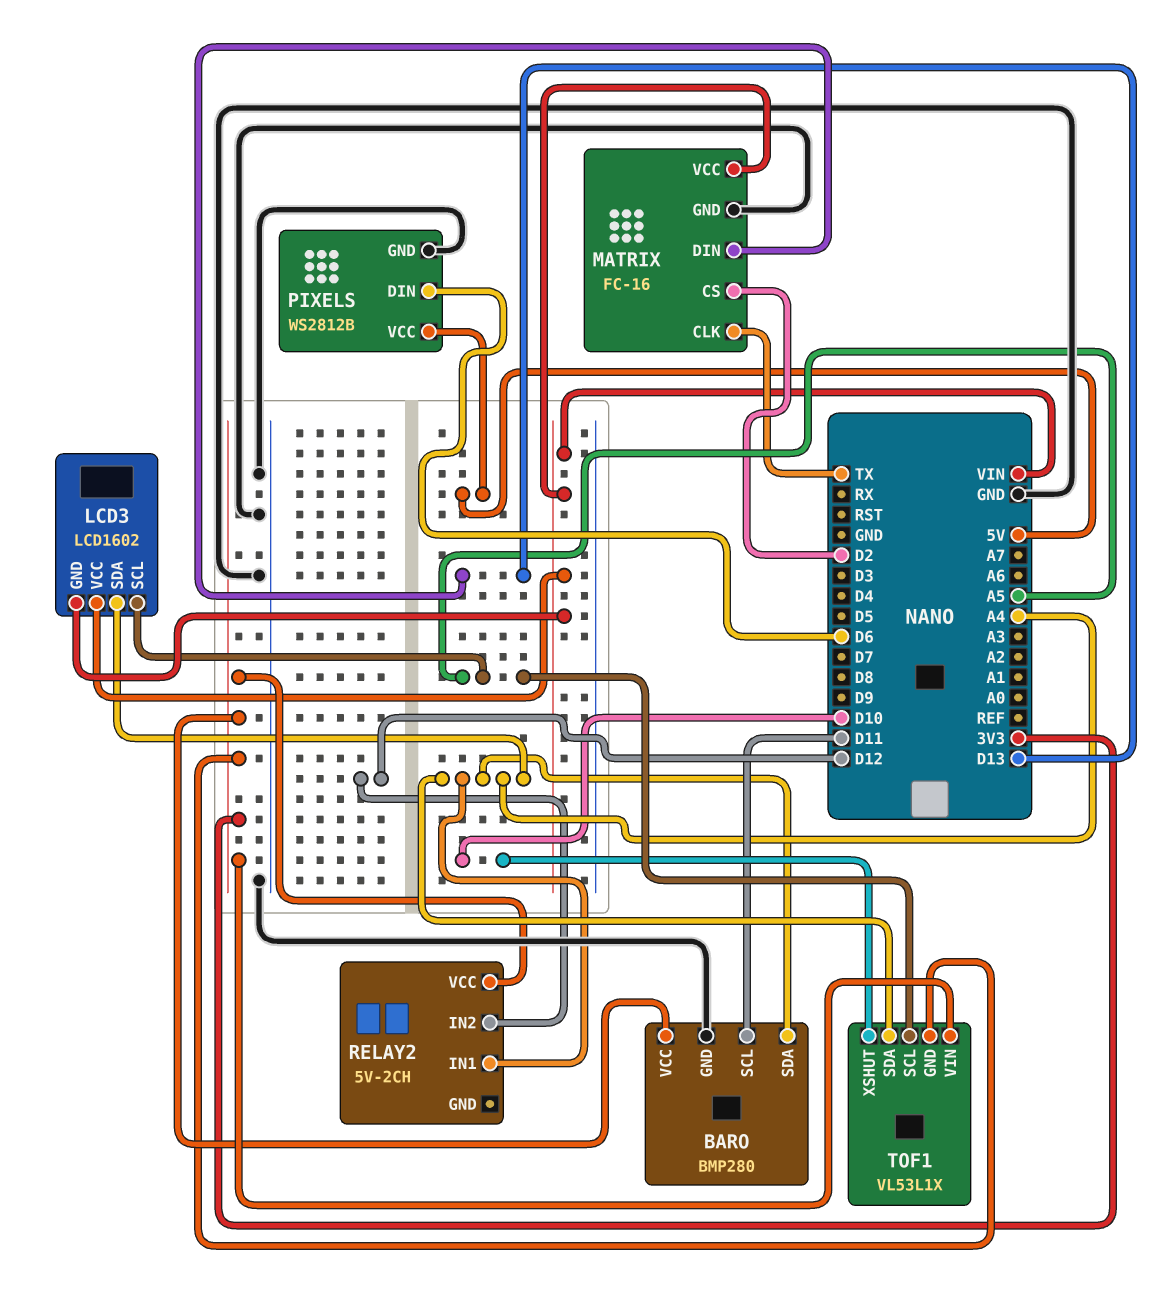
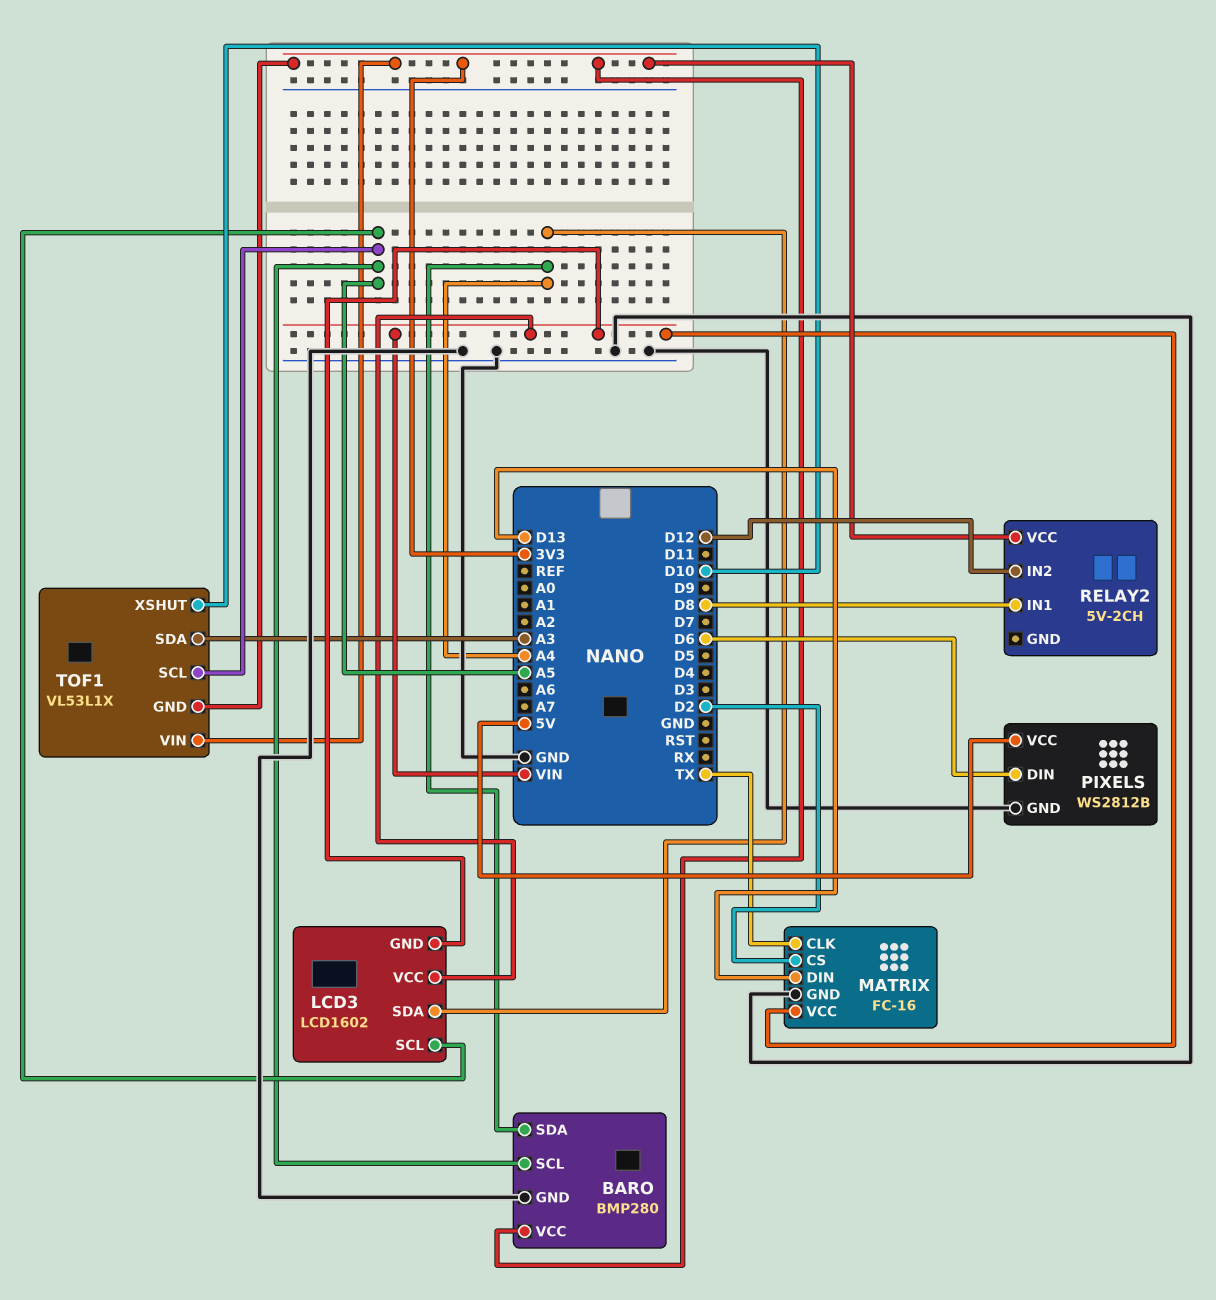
BARO pin SCL: D11 -> A5
RELAY2 pin IN1: A4 -> D8
TOF1 pin SDA: A4 -> A3

